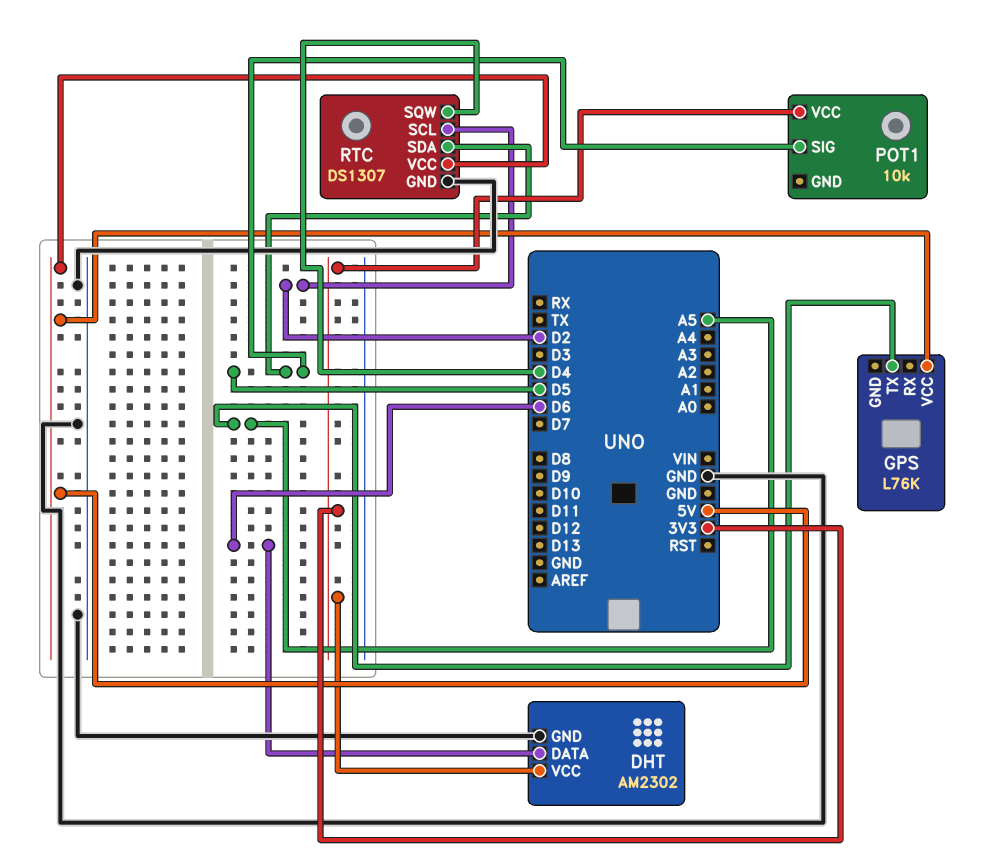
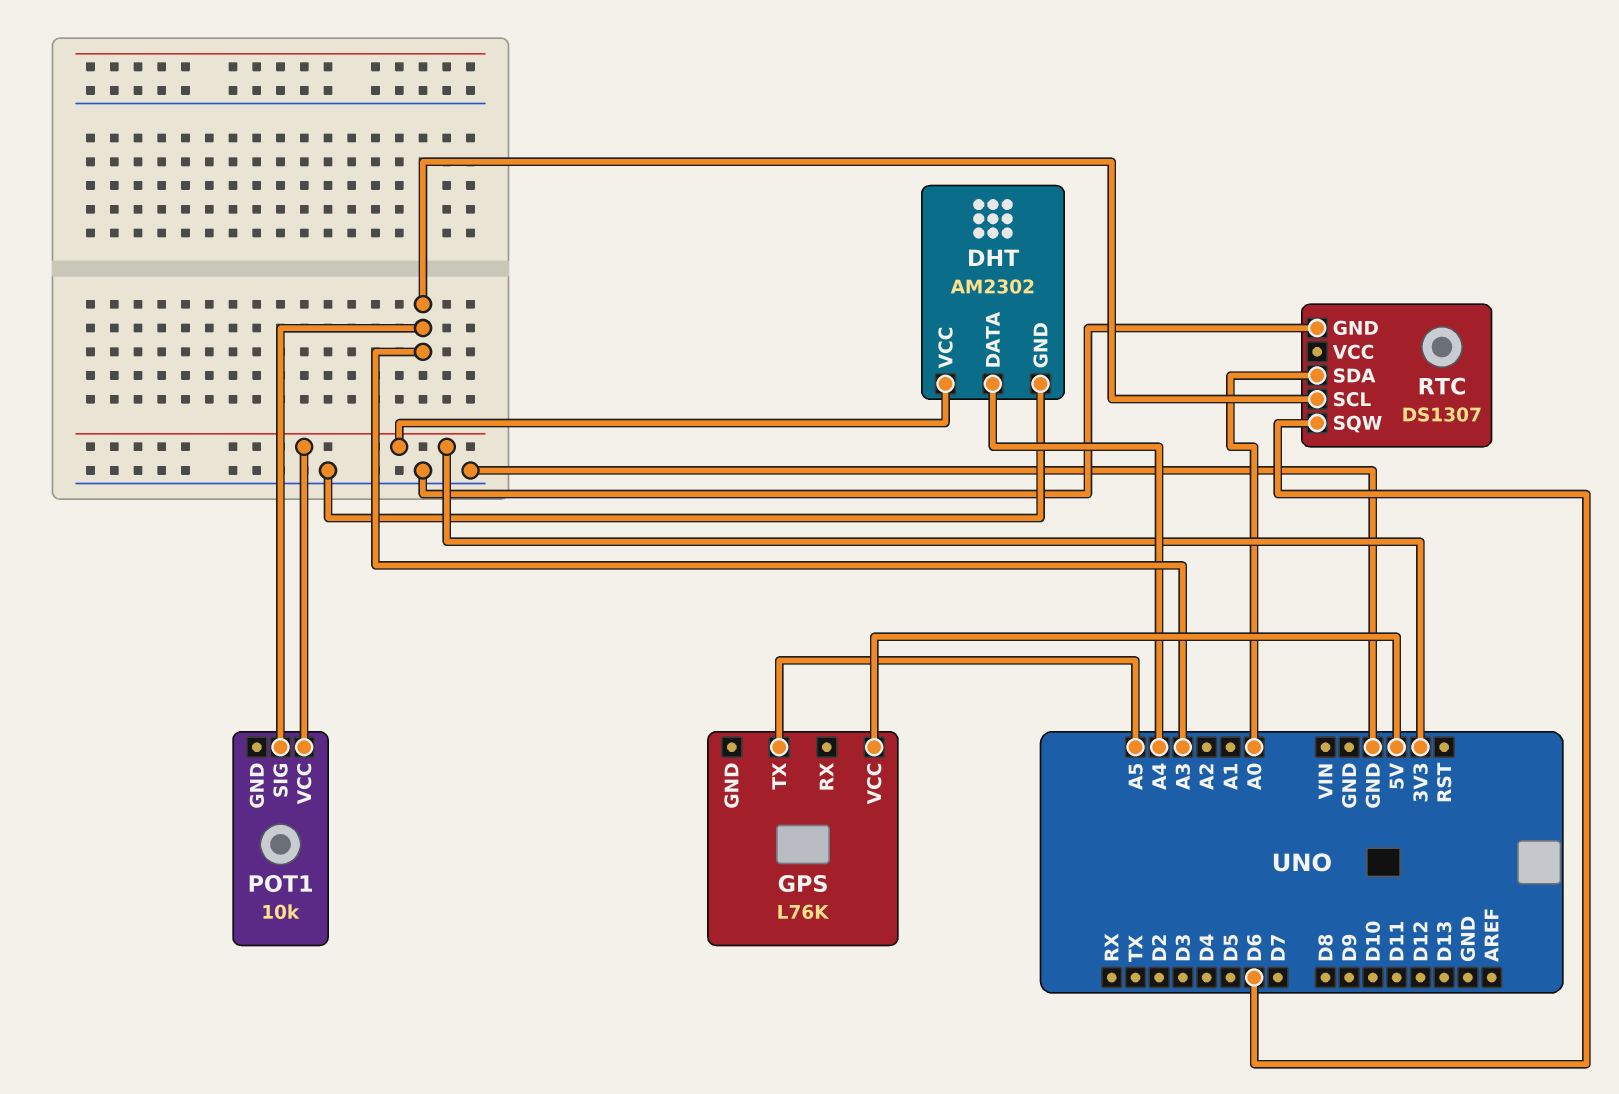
DHT pin DATA: D6 -> A4
POT1 pin SIG: D5 -> A3
RTC pin SCL: D2 -> A3
RTC pin SDA: D5 -> A0
RTC pin SQW: D4 -> D6
RTC pin VCC: 5V -> none

